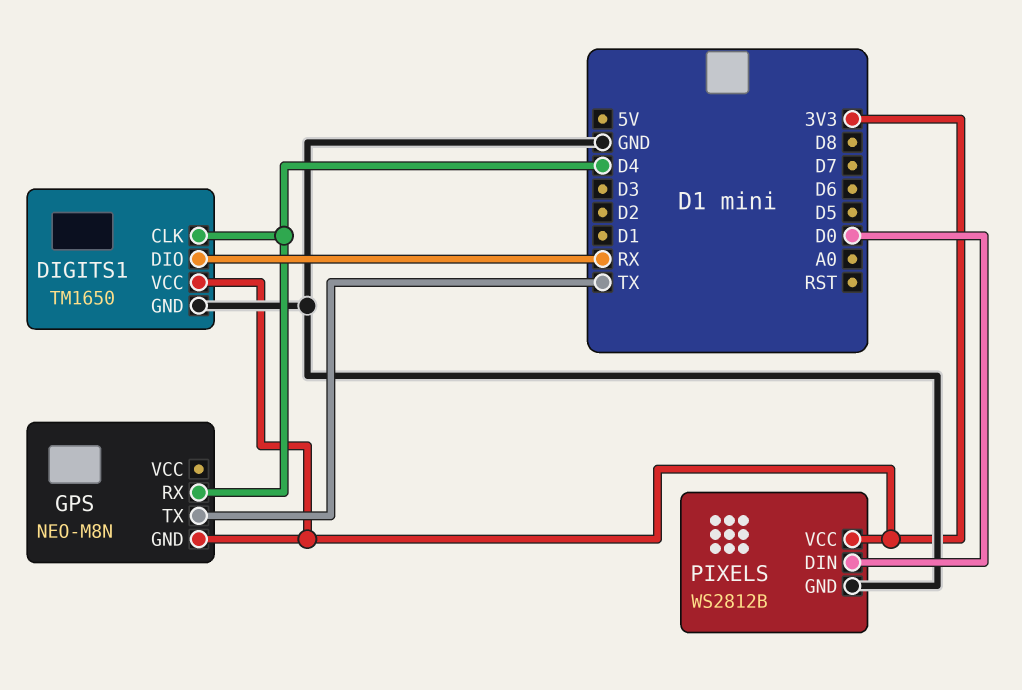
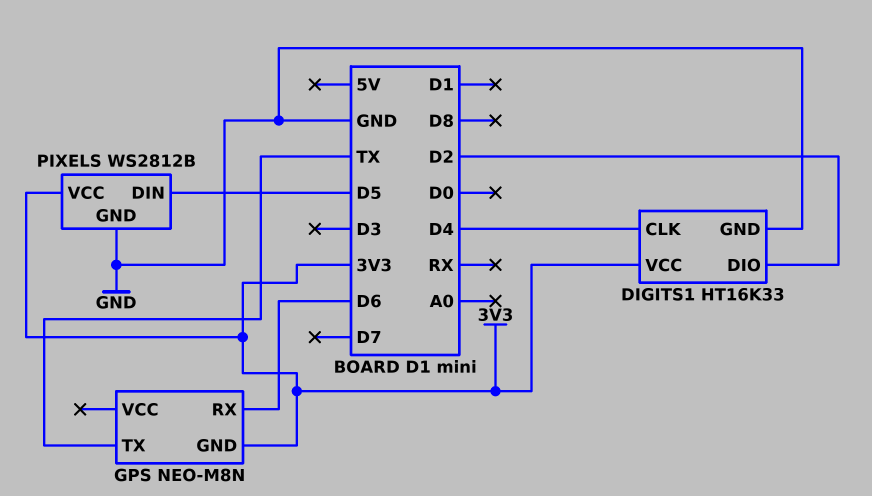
DIGITS1: TM1650 -> HT16K33
DIGITS1 pin DIO: RX -> D2
GPS pin RX: D4 -> D6
PIXELS pin DIN: D0 -> D5

